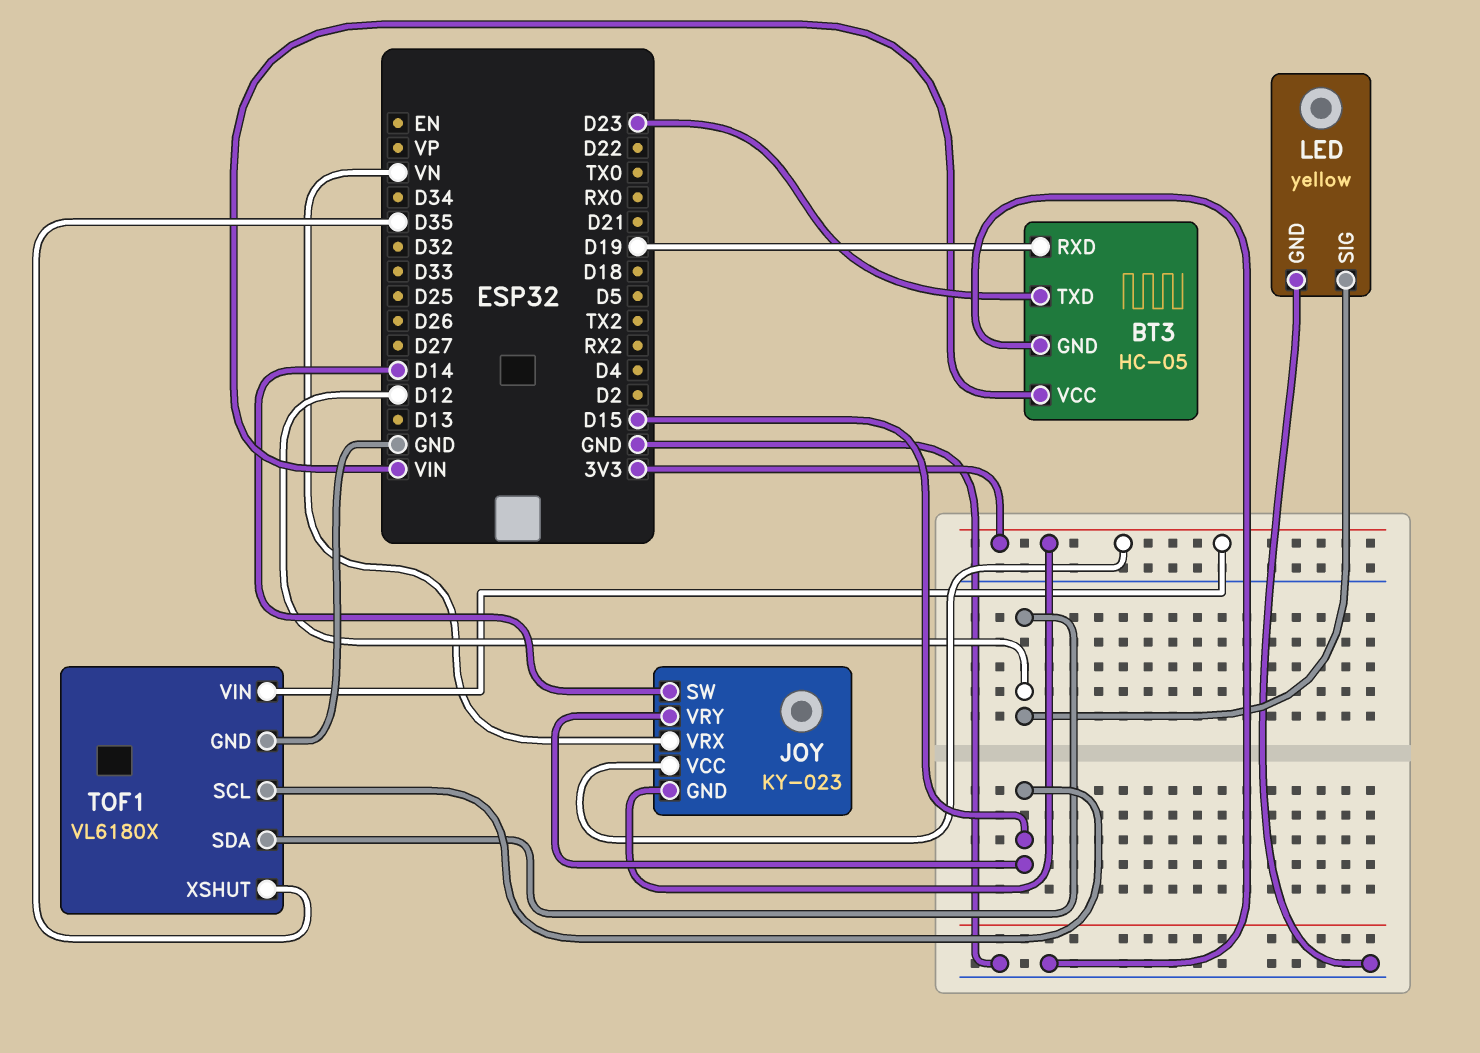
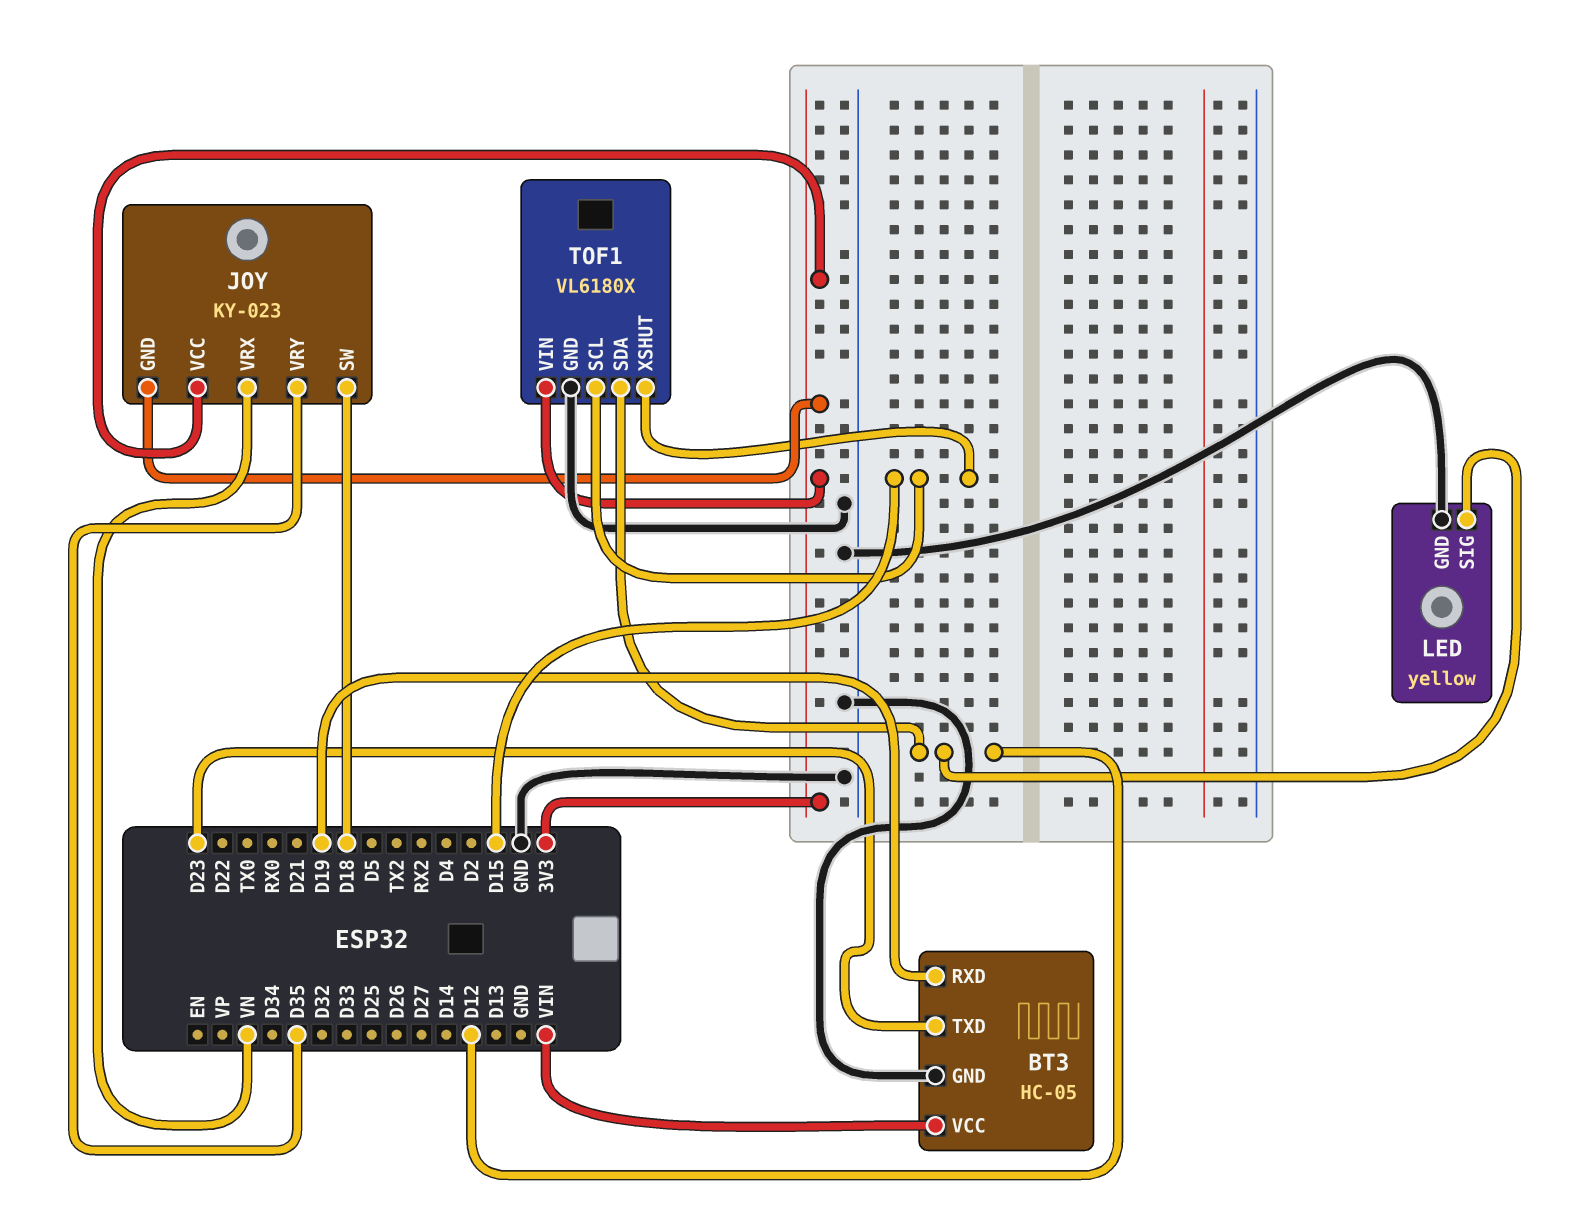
JOY pin SW: D14 -> D18
JOY pin VRY: D15 -> D35
TOF1 pin XSHUT: D35 -> D15

